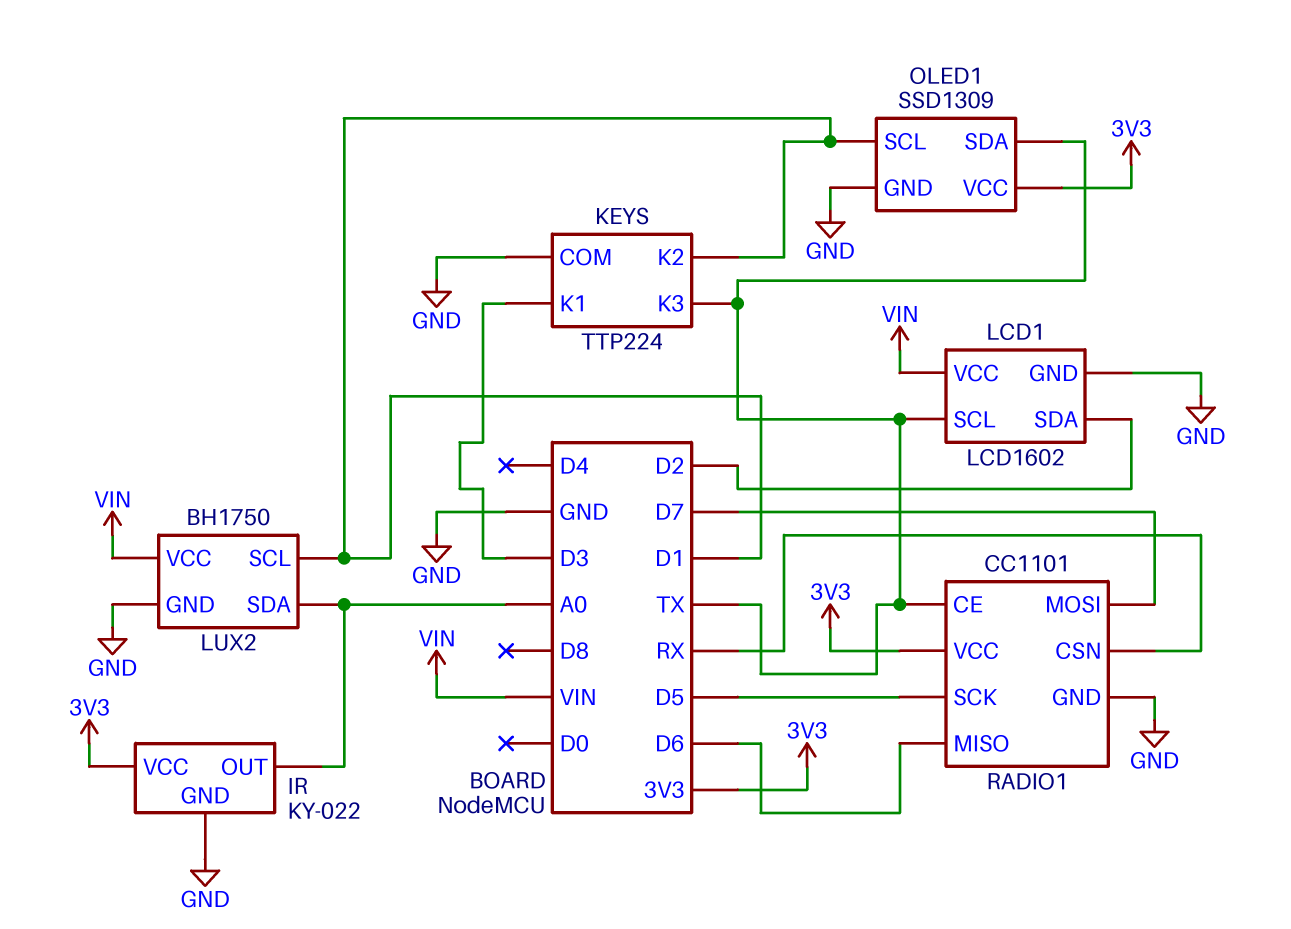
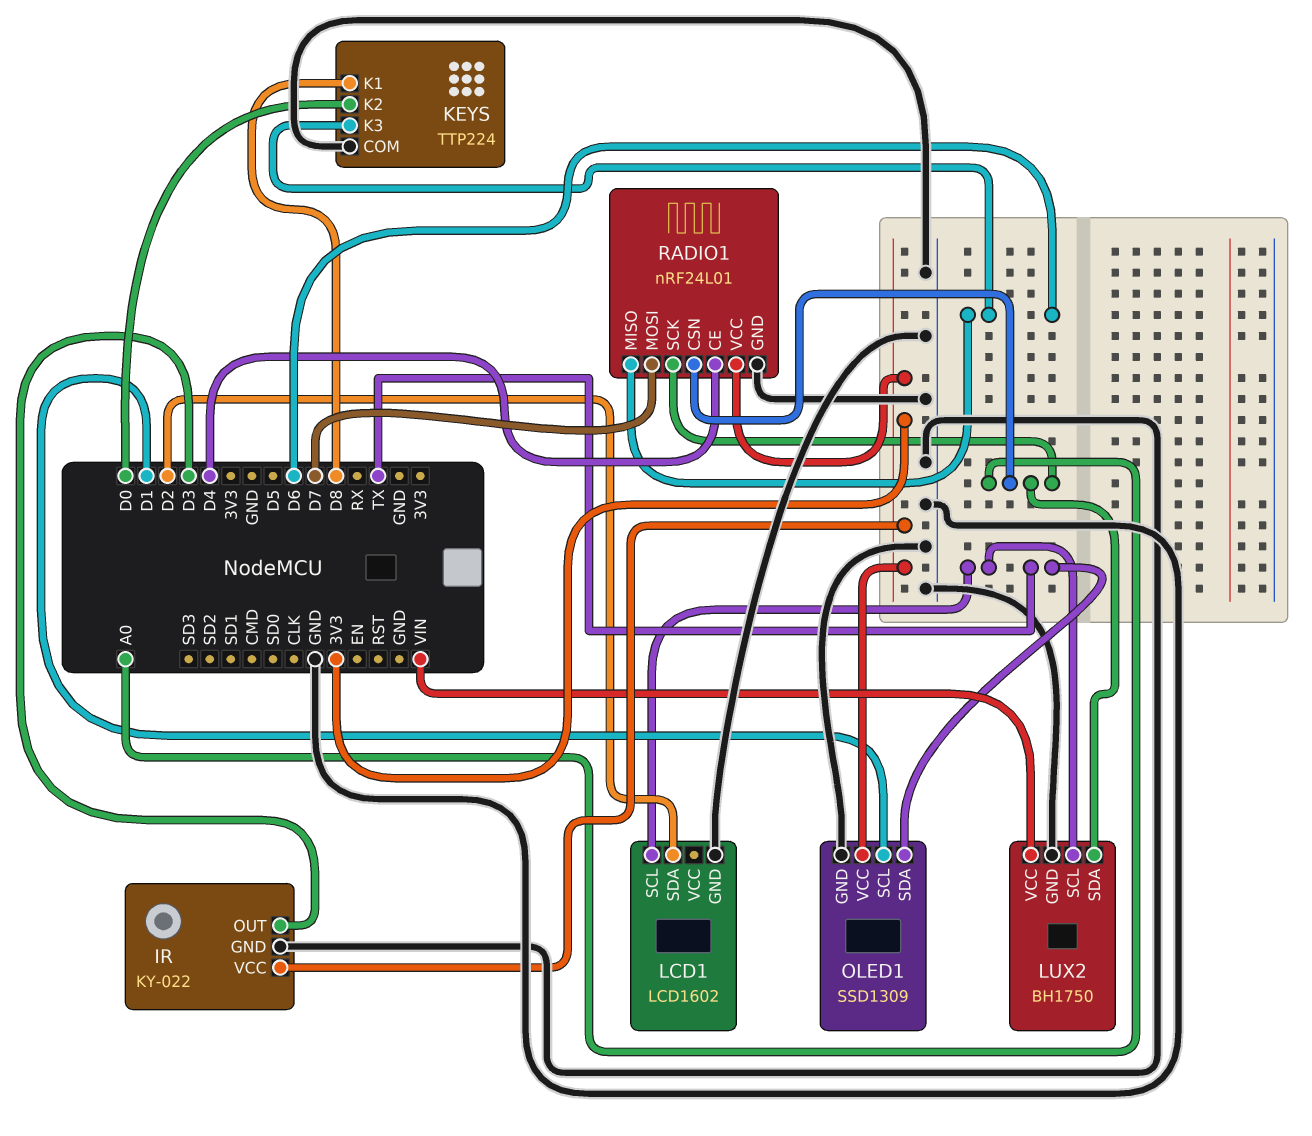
IR pin OUT: A0 -> D3
KEYS pin K1: D3 -> D8
KEYS pin K2: D1 -> D0
KEYS pin K3: TX -> D6
LCD1 pin VCC: VIN -> none
LUX2 pin SCL: D1 -> TX
RADIO1: CC1101 -> nRF24L01
RADIO1 pin CE: TX -> D4
RADIO1 pin CSN: RX -> A0
RADIO1 pin SCK: D5 -> A0

